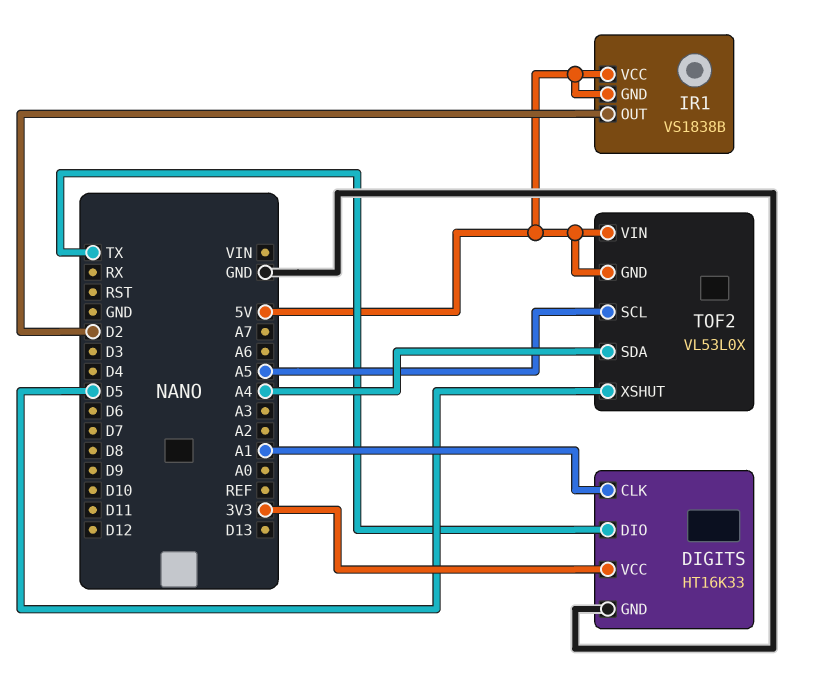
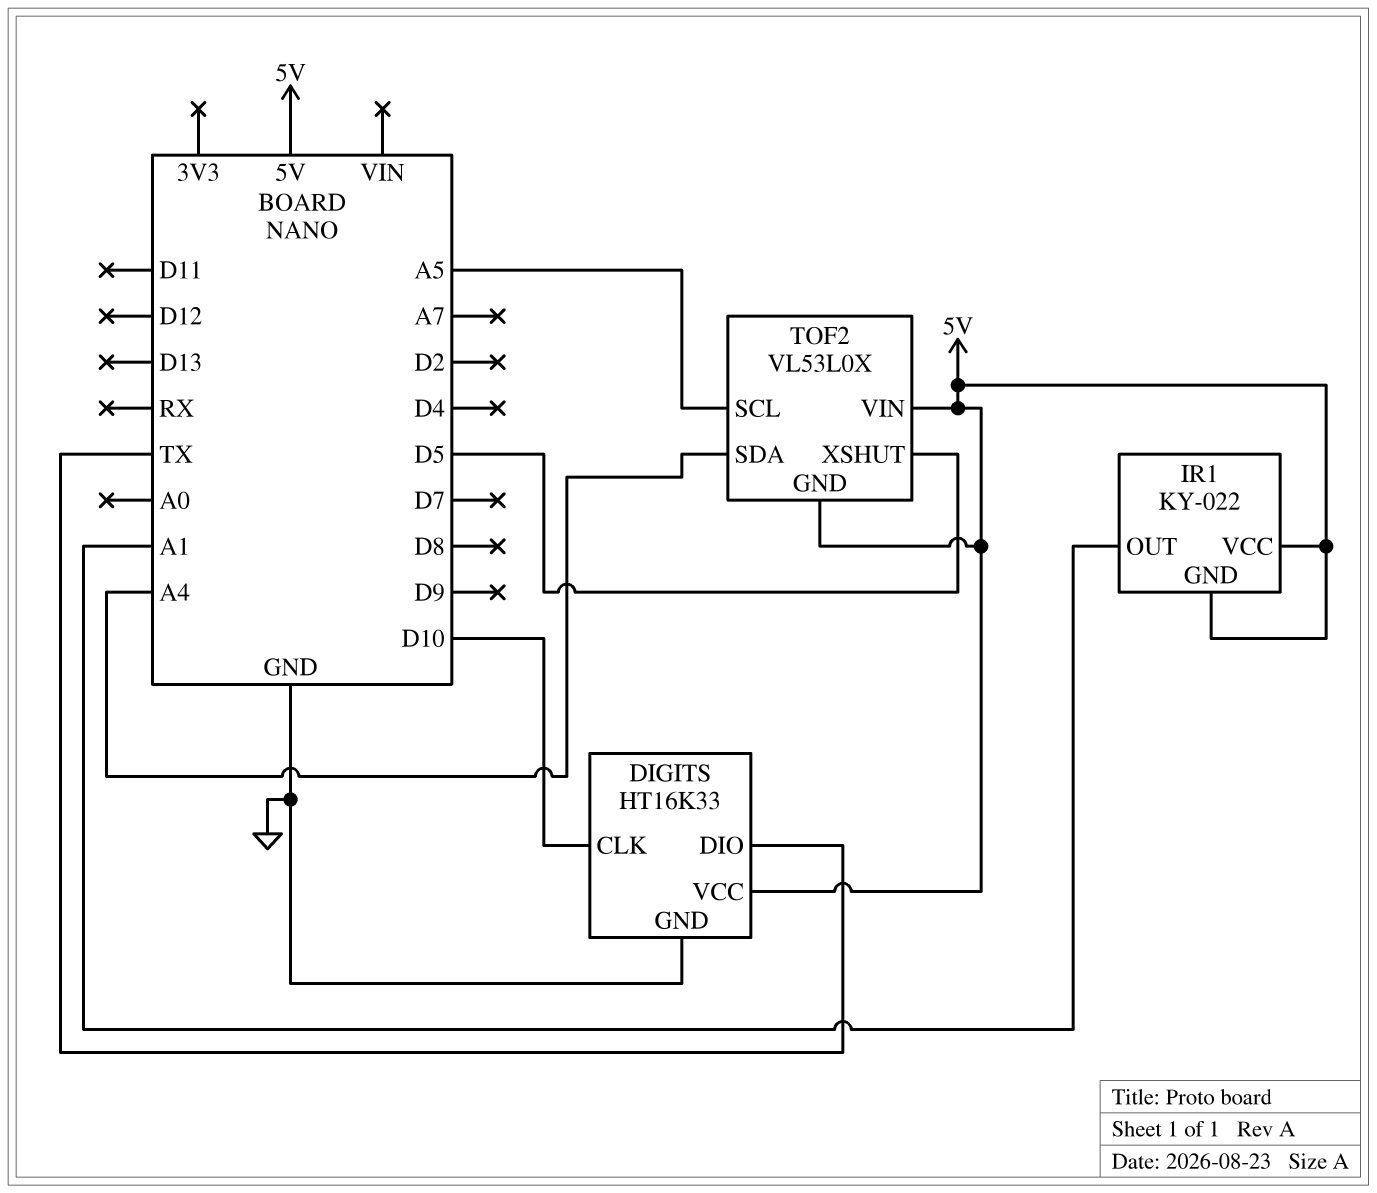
DIGITS pin CLK: A1 -> D10
DIGITS pin VCC: 3V3 -> 5V
IR1: VS1838B -> KY-022
IR1 pin OUT: D2 -> A1

